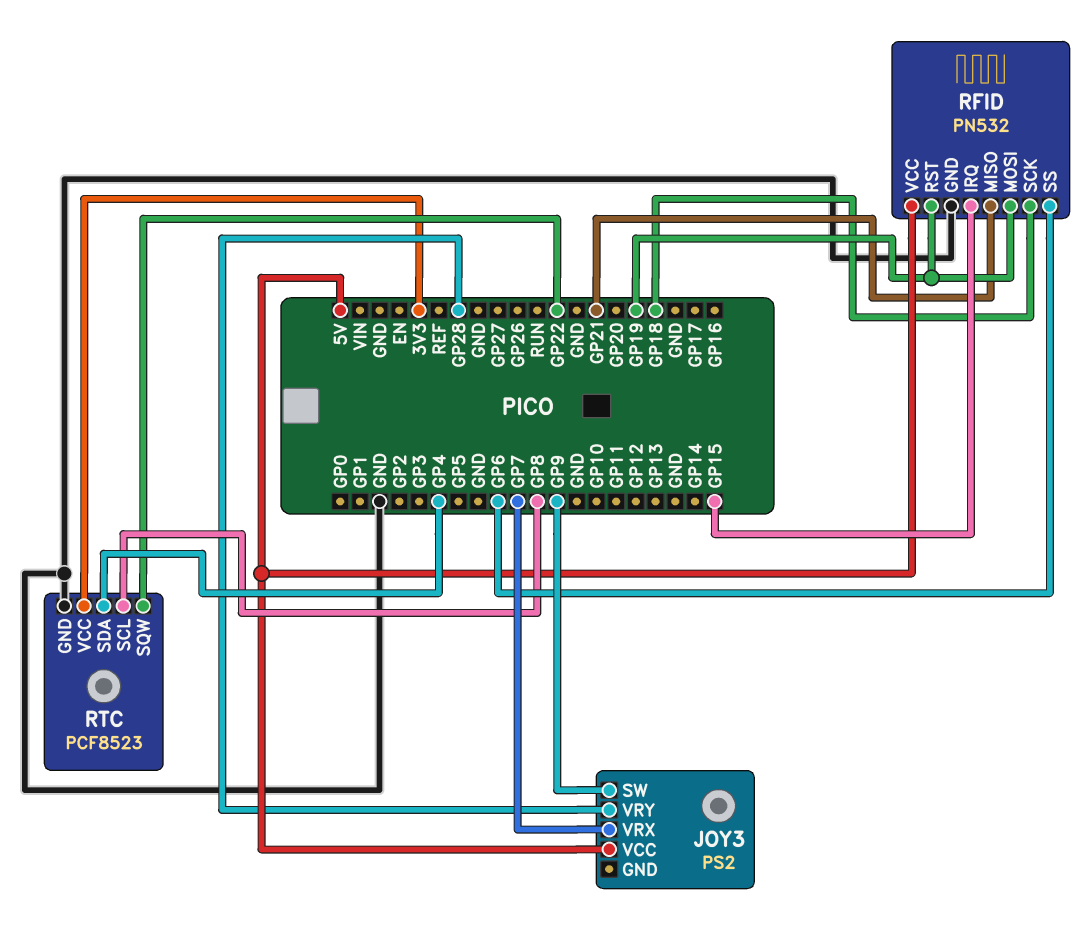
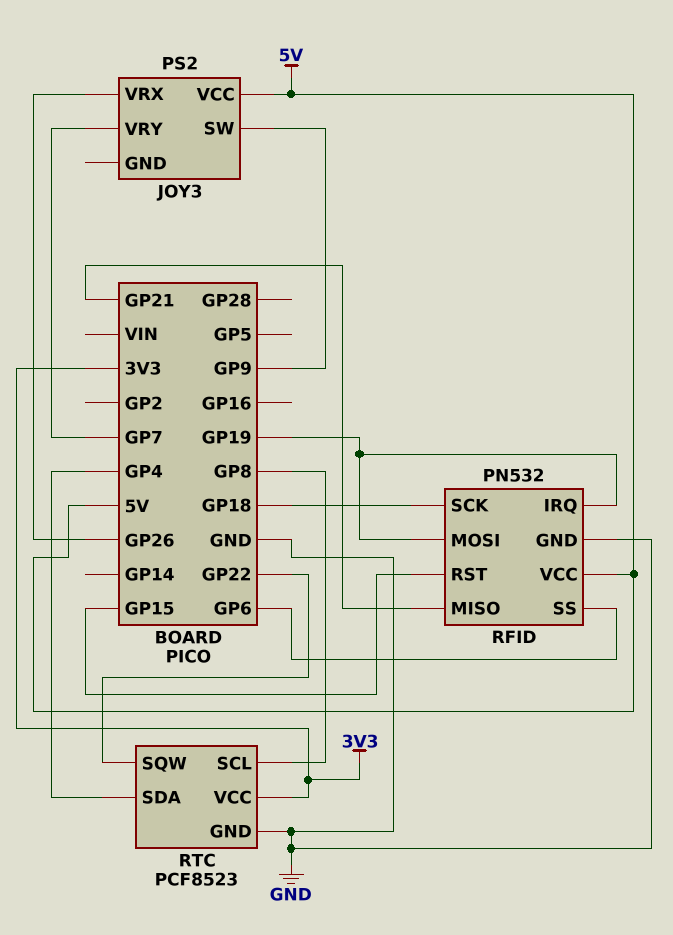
JOY3 pin VRX: GP7 -> GP26
JOY3 pin VRY: GP28 -> GP7
RFID pin IRQ: GP15 -> GP19
RFID pin RST: GP19 -> GP15

